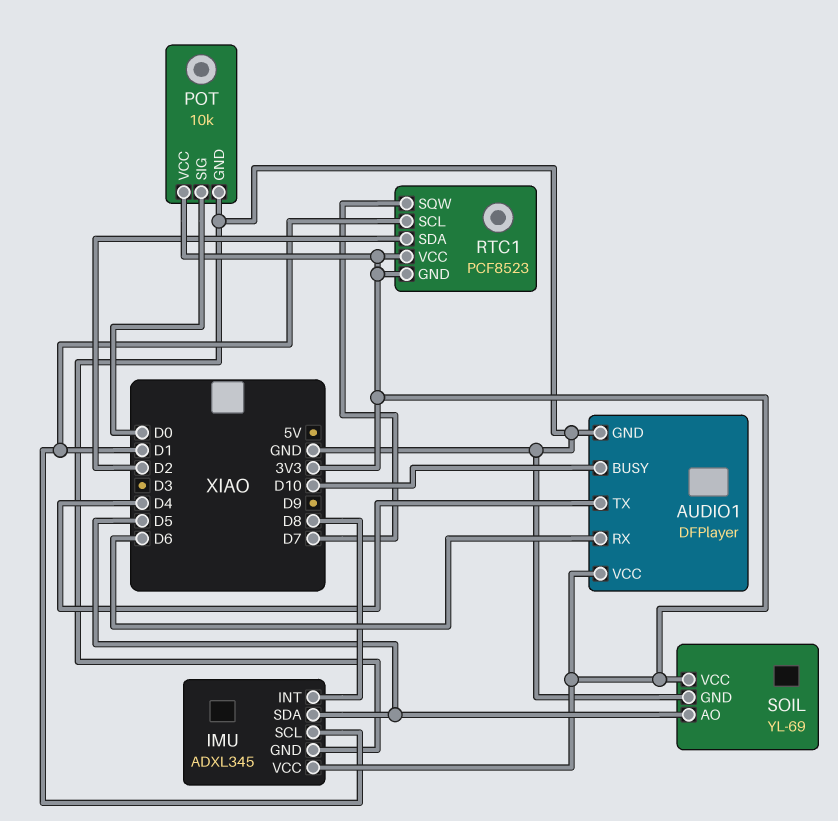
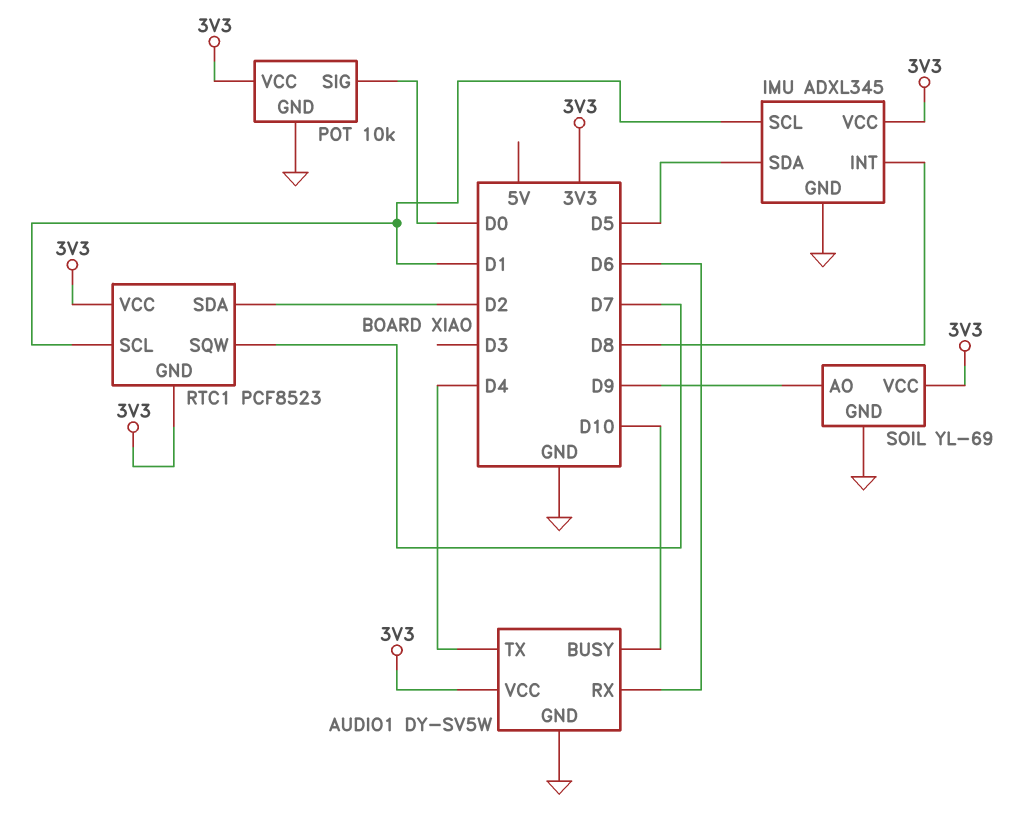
AUDIO1: DFPlayer -> DY-SV5W
SOIL pin AO: D5 -> D9

